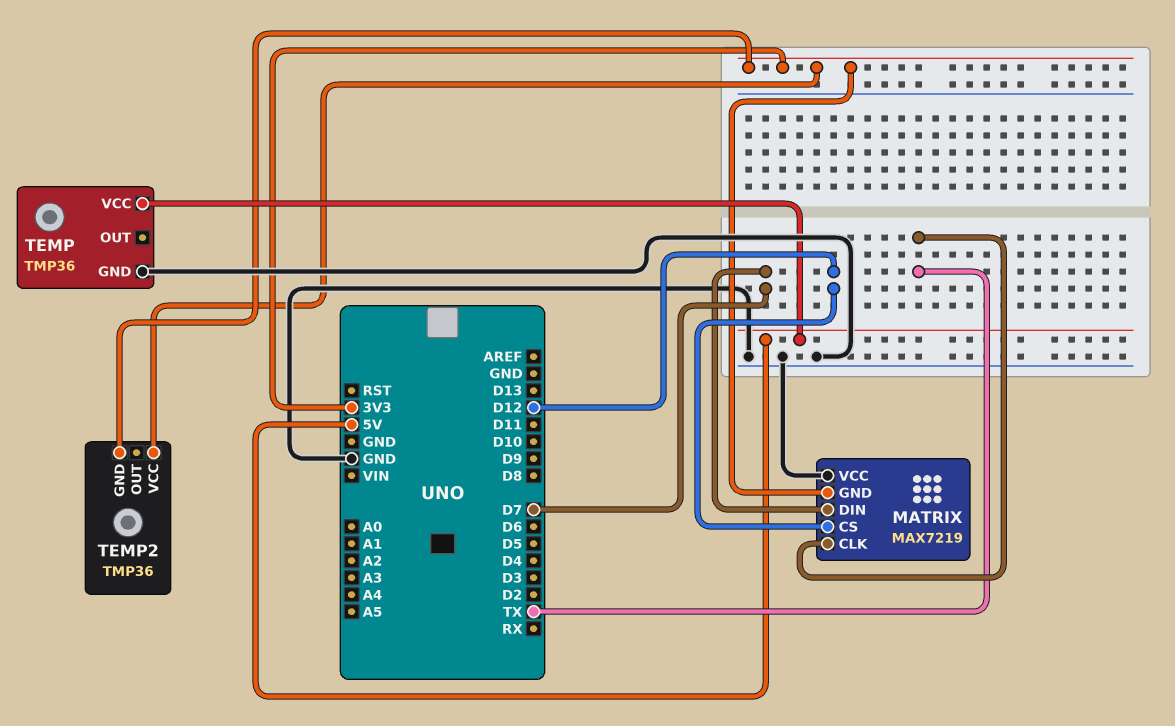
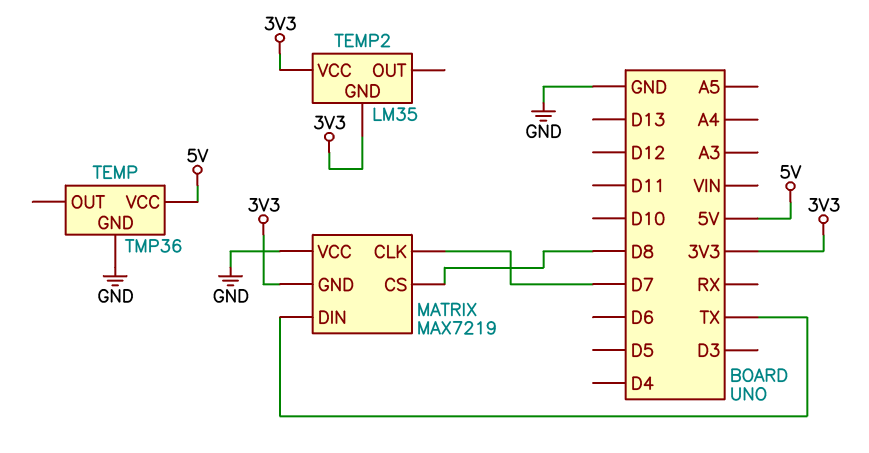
MATRIX pin CLK: TX -> D7
MATRIX pin CS: D12 -> D8
MATRIX pin DIN: D7 -> TX
TEMP2: TMP36 -> LM35

